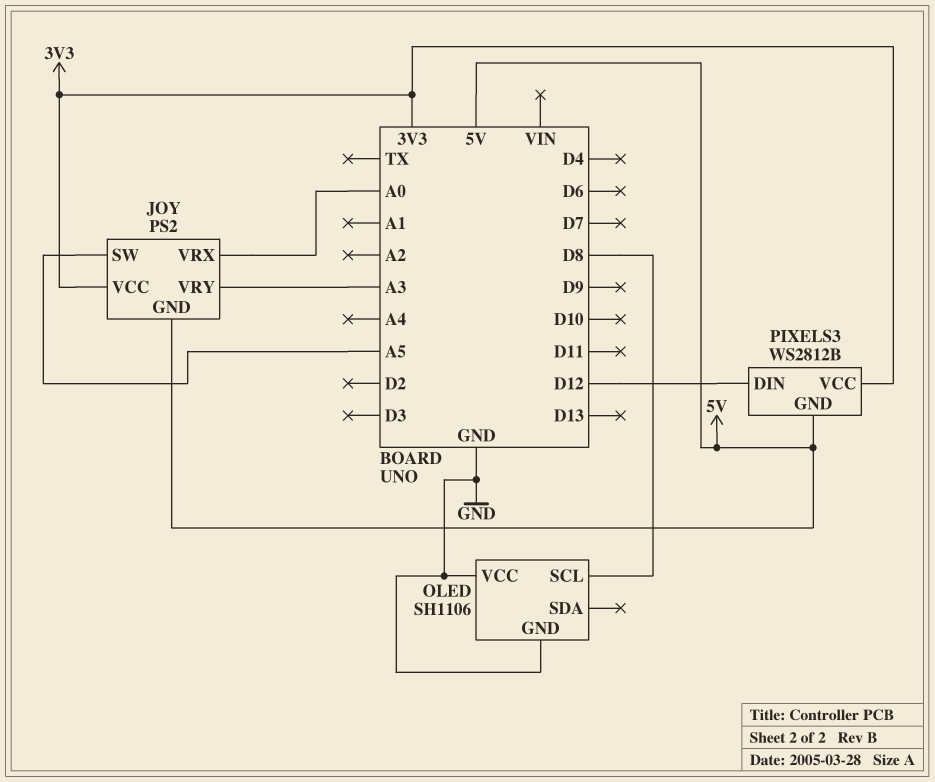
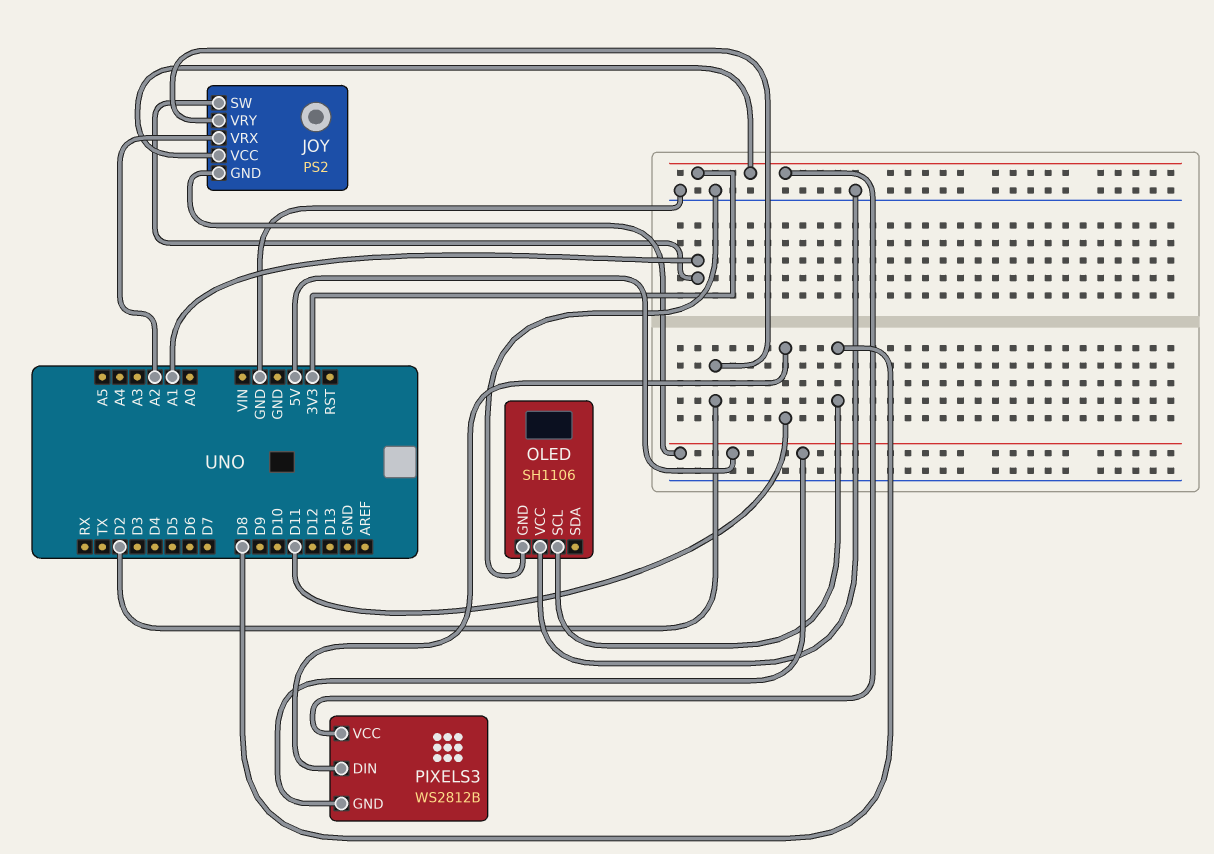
JOY pin SW: A5 -> A1
JOY pin VRX: A0 -> A2
JOY pin VRY: A3 -> D2
PIXELS3 pin DIN: D12 -> D11

